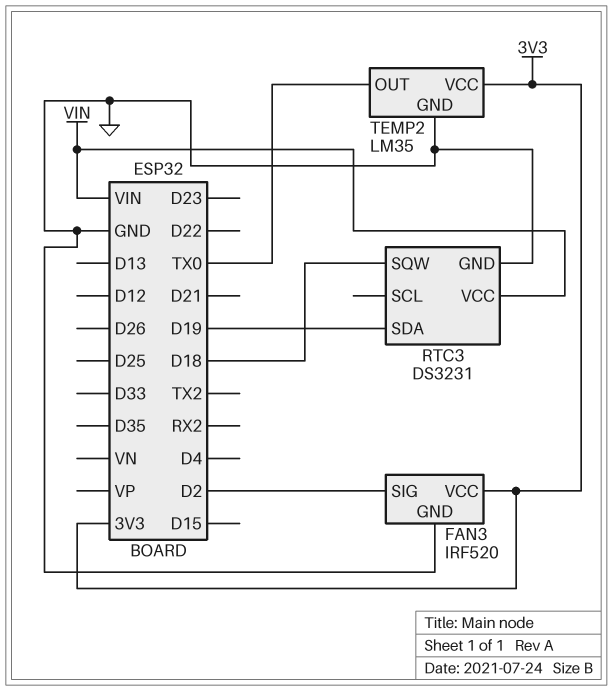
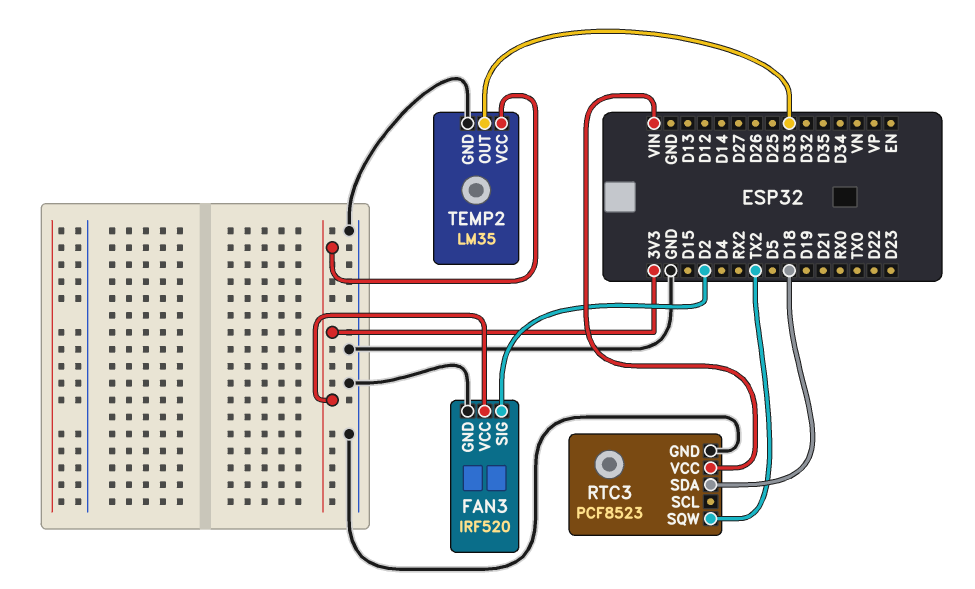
RTC3: DS3231 -> PCF8523
RTC3 pin SDA: D19 -> D18
RTC3 pin SQW: D18 -> TX2
TEMP2 pin OUT: TX0 -> D33

